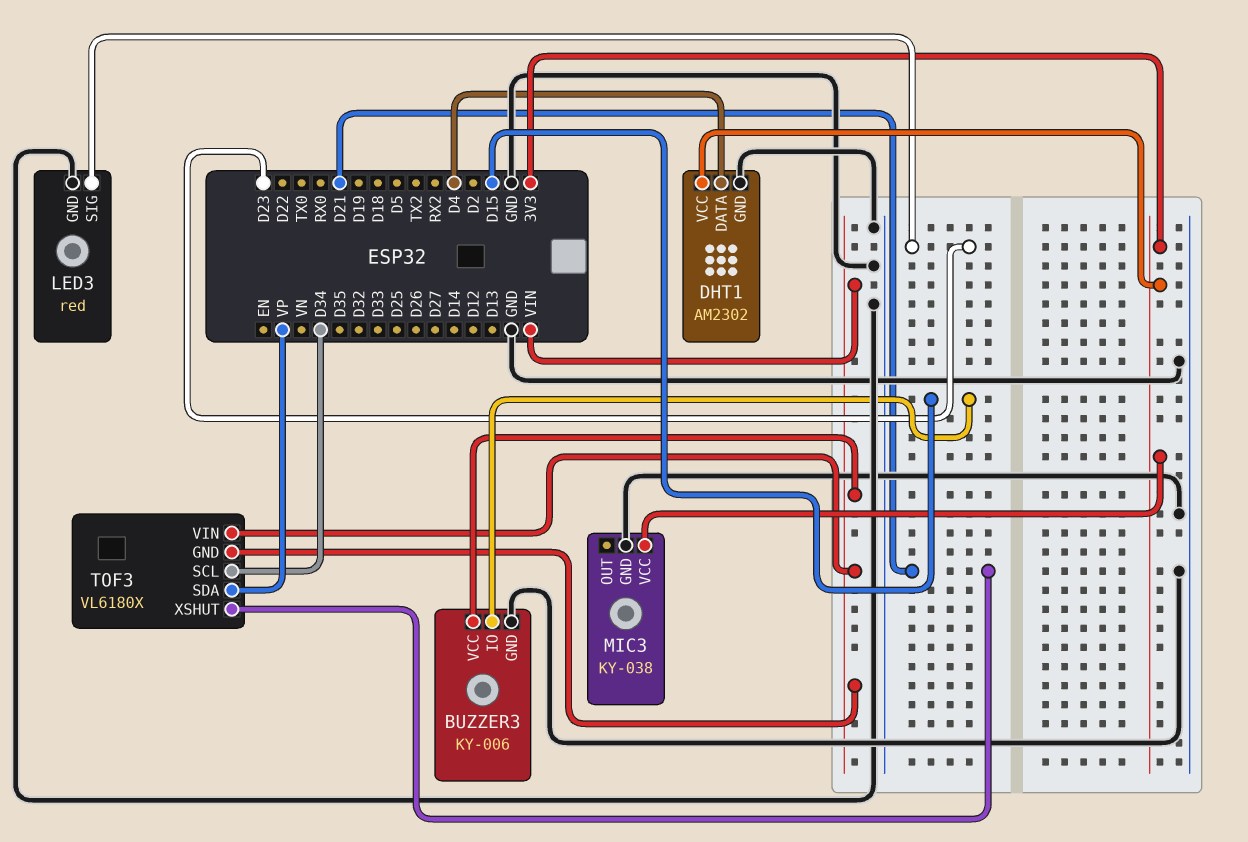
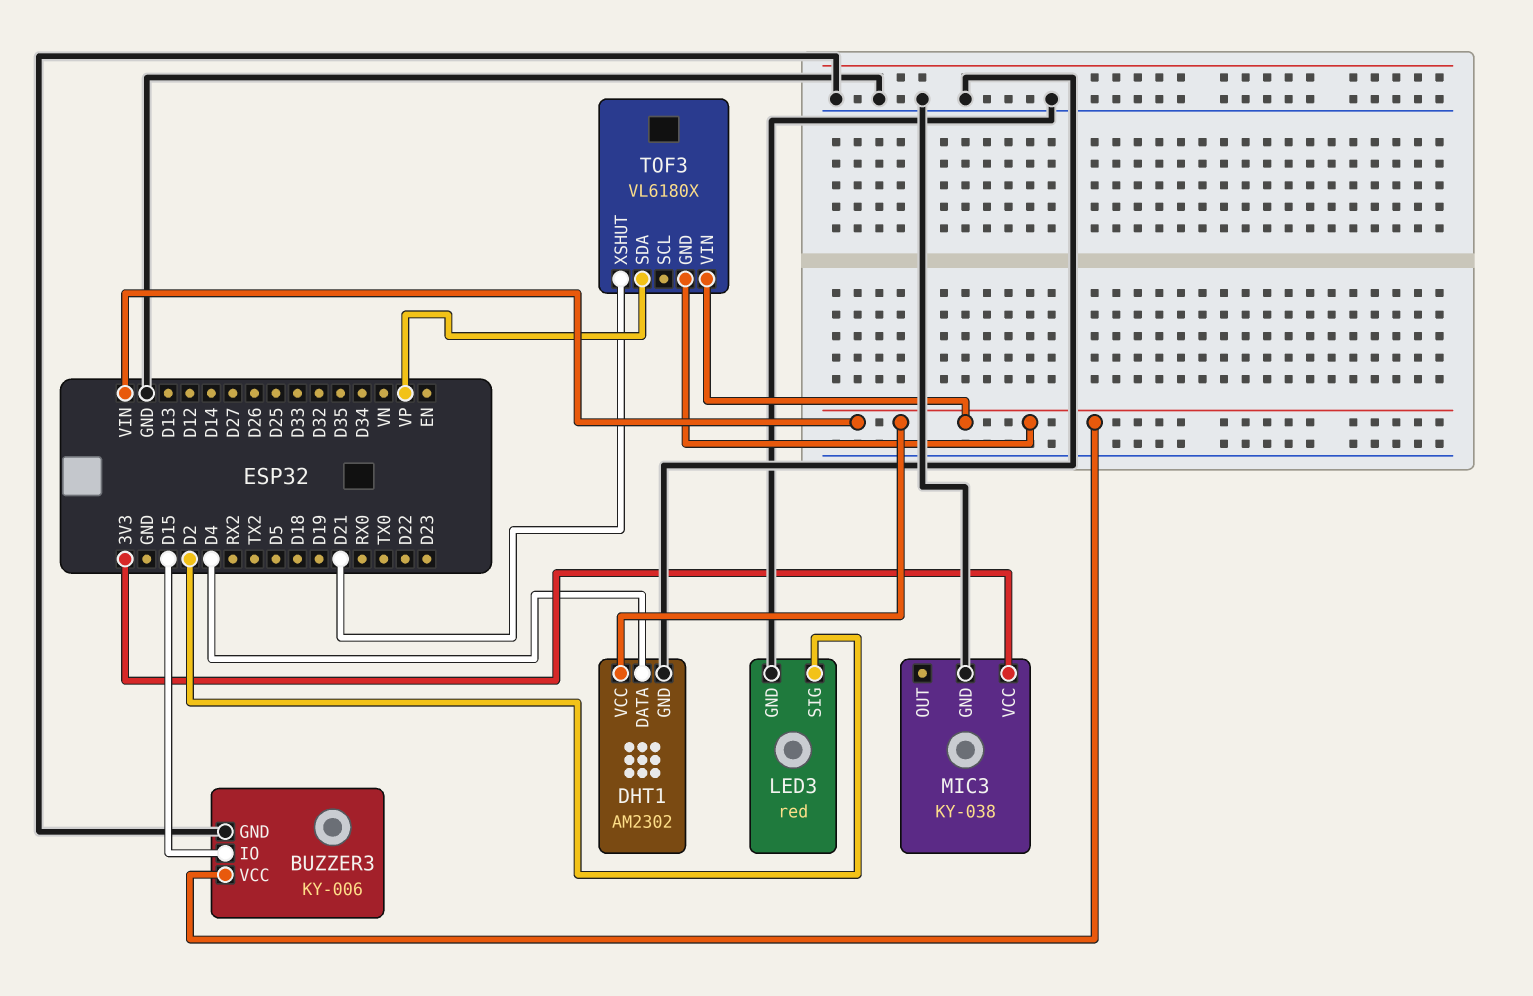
DHT1 pin VCC: 3V3 -> VIN
LED3 pin SIG: D23 -> D2
TOF3 pin SCL: D34 -> none

